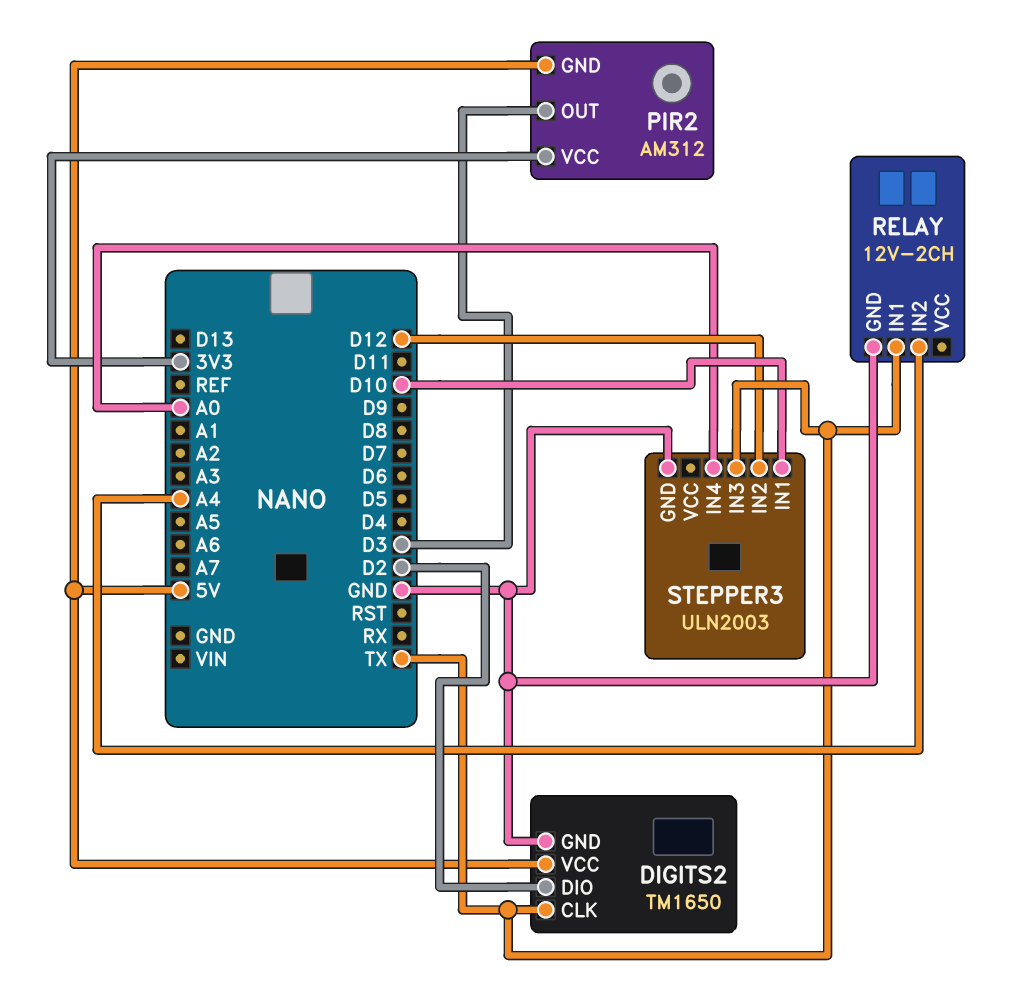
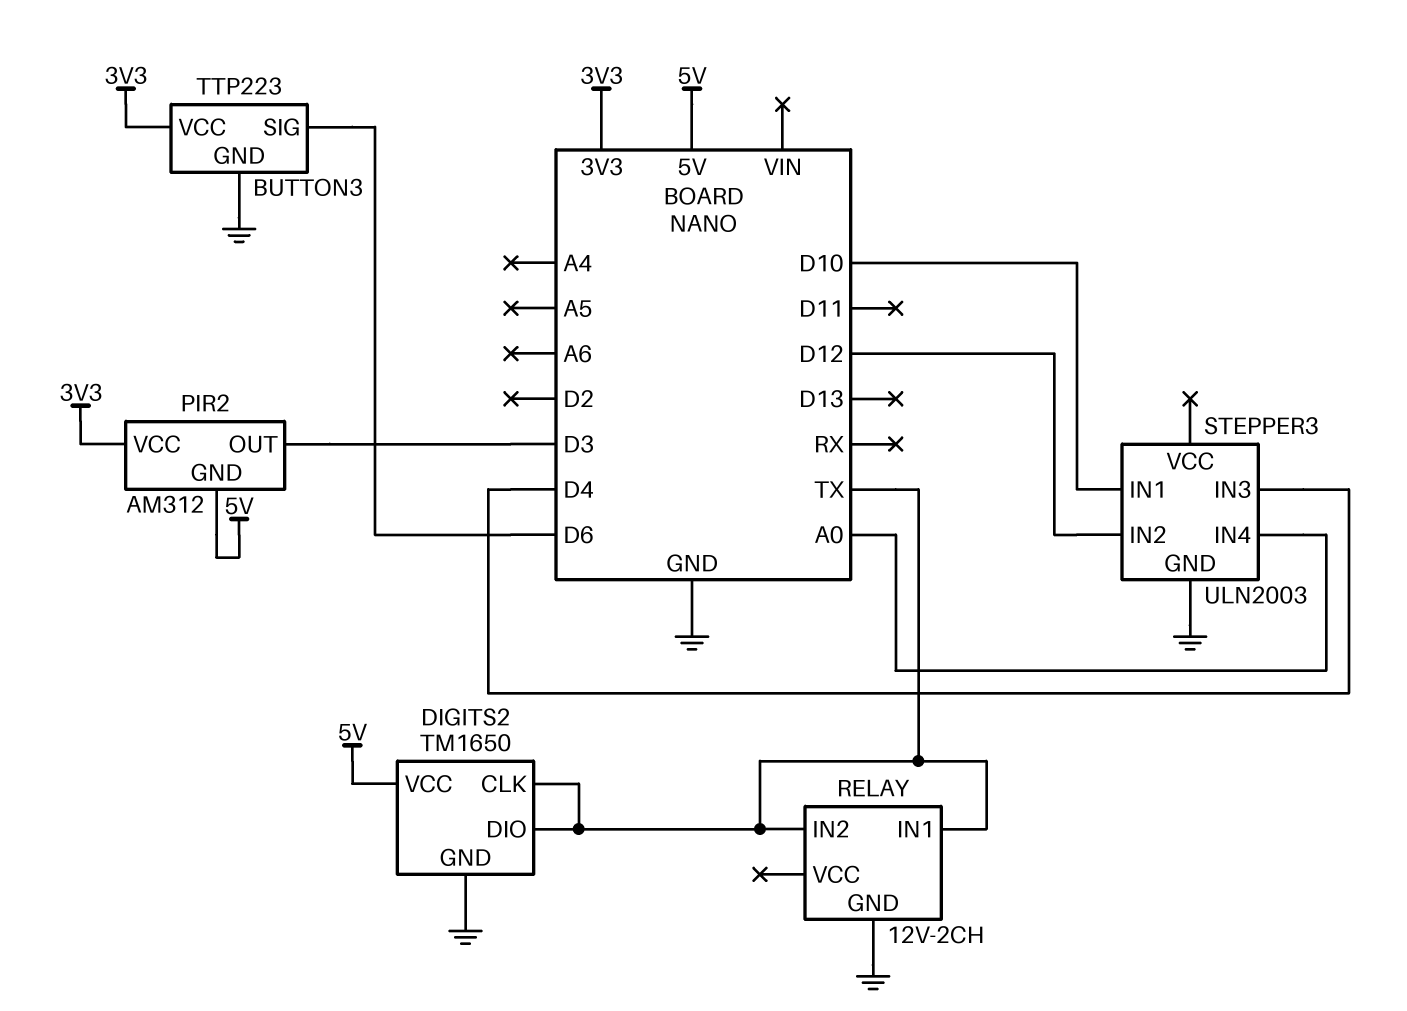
BUTTON3: none -> TTP223
BUTTON3 pin GND: none -> GND
BUTTON3 pin SIG: none -> D6
BUTTON3 pin VCC: none -> 3V3
DIGITS2 pin DIO: D2 -> TX
RELAY pin IN2: A4 -> TX
STEPPER3 pin IN3: TX -> D4

